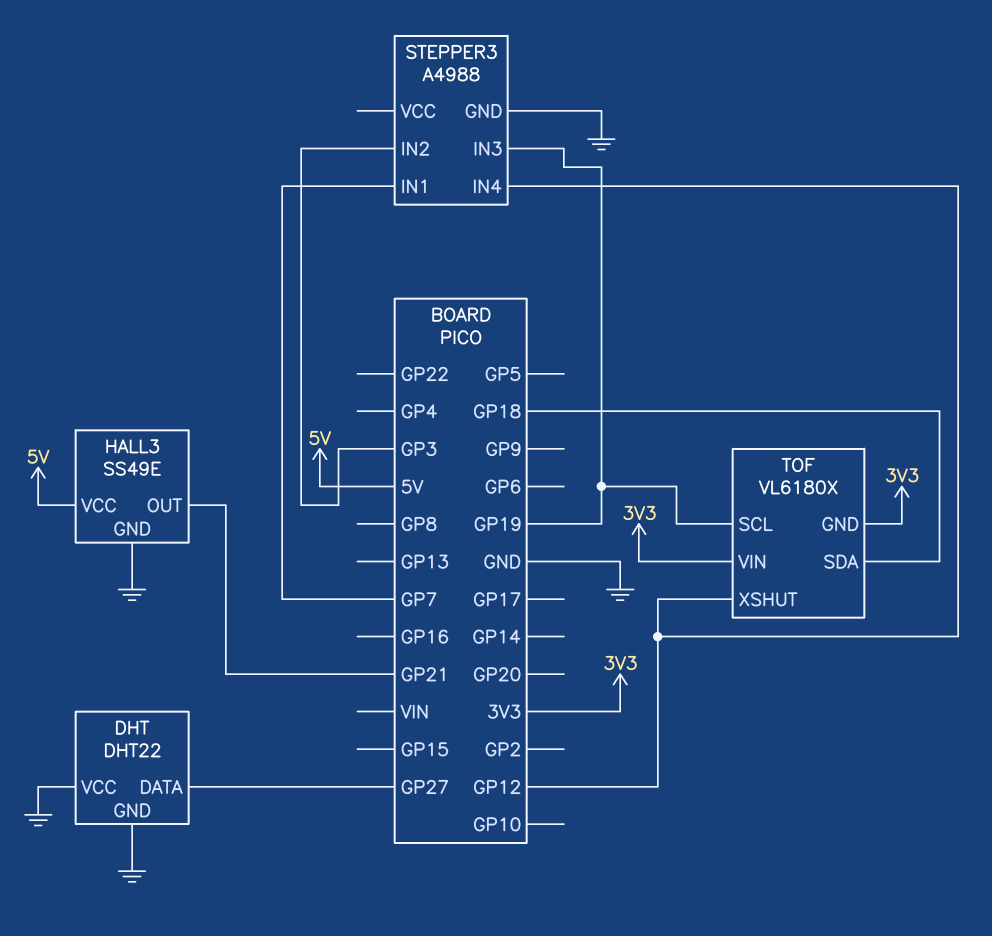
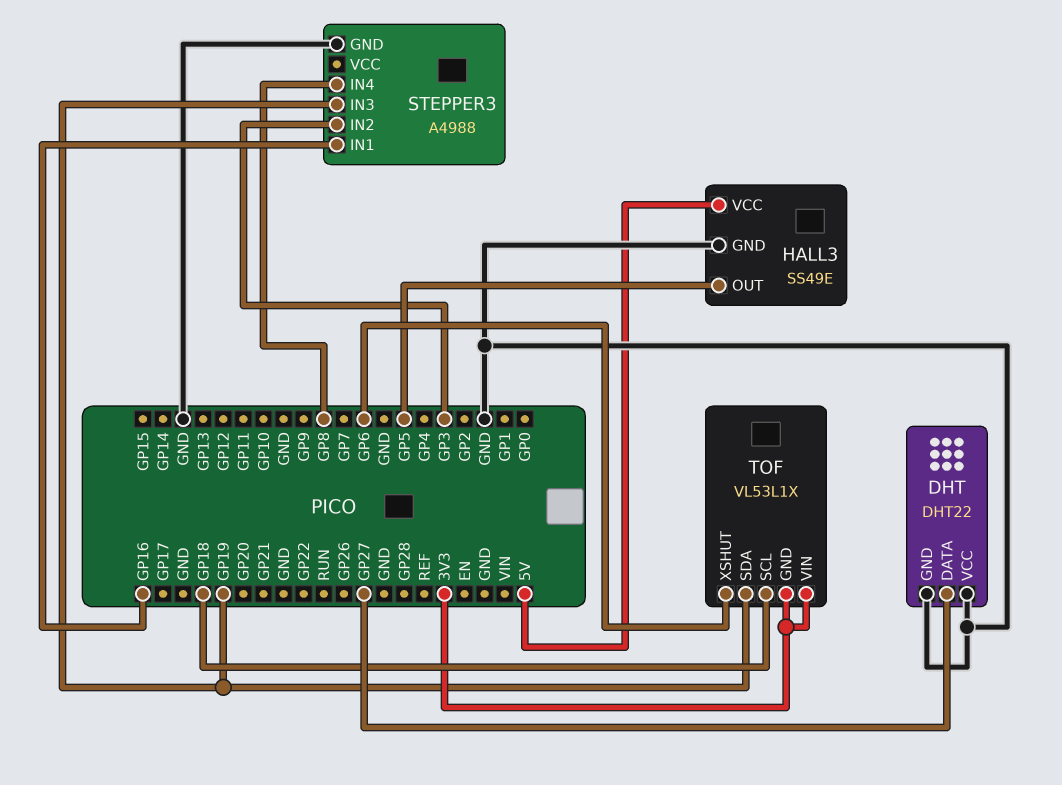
HALL3 pin OUT: GP21 -> GP5
STEPPER3 pin IN1: GP7 -> GP16
STEPPER3 pin IN4: GP12 -> GP8
TOF: VL6180X -> VL53L1X
TOF pin SCL: GP19 -> GP18
TOF pin SDA: GP18 -> GP19
TOF pin XSHUT: GP12 -> GP6

